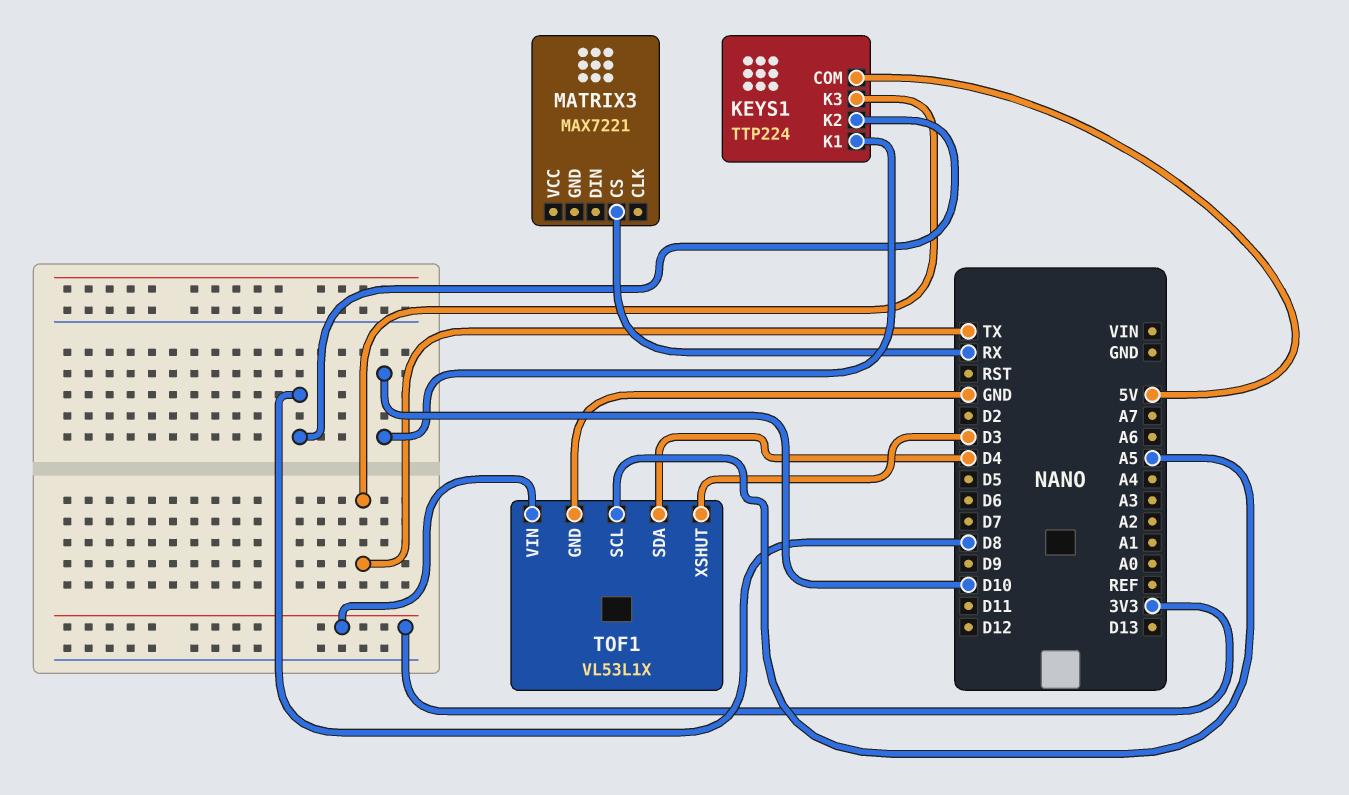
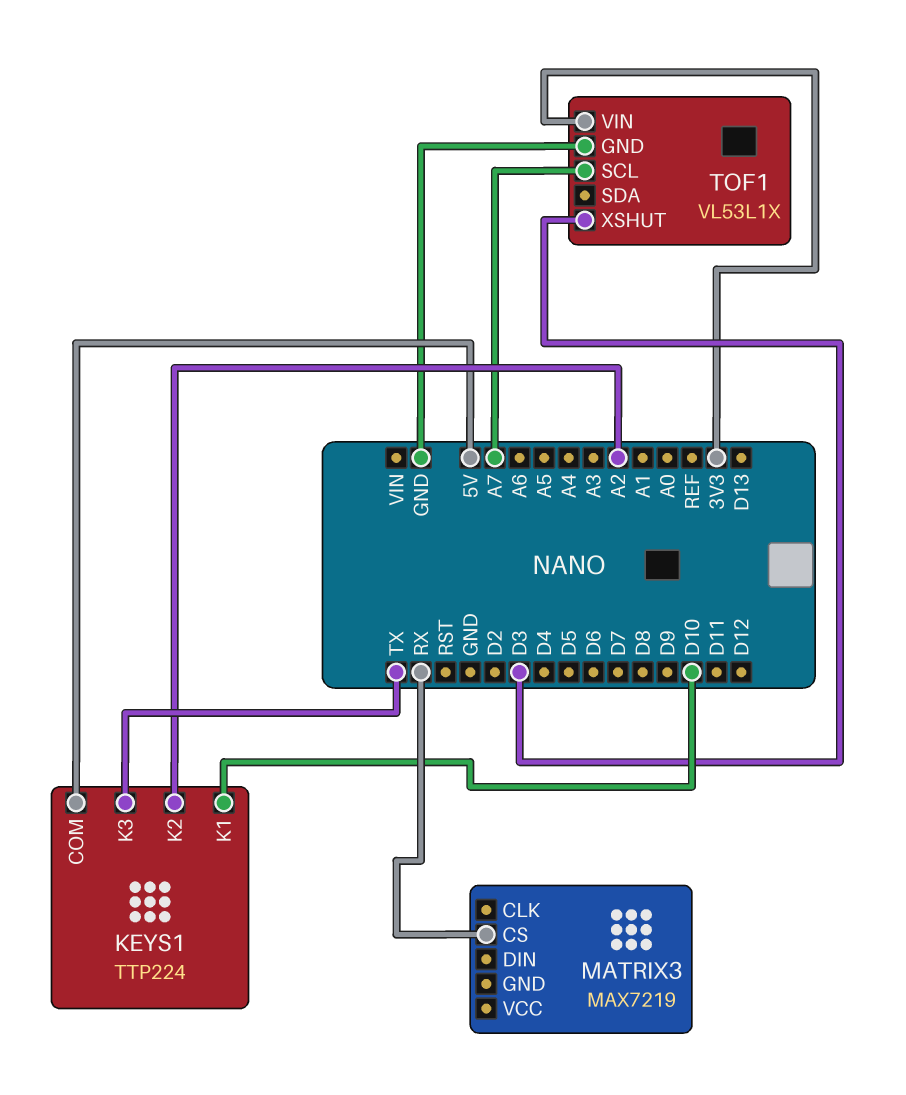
KEYS1 pin K2: D8 -> A2
MATRIX3: MAX7221 -> MAX7219
TOF1 pin SCL: A5 -> A7
TOF1 pin SDA: D4 -> none

